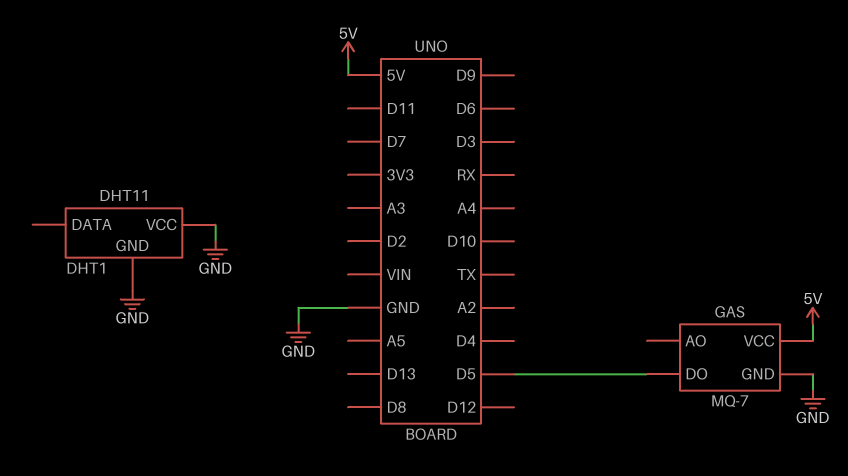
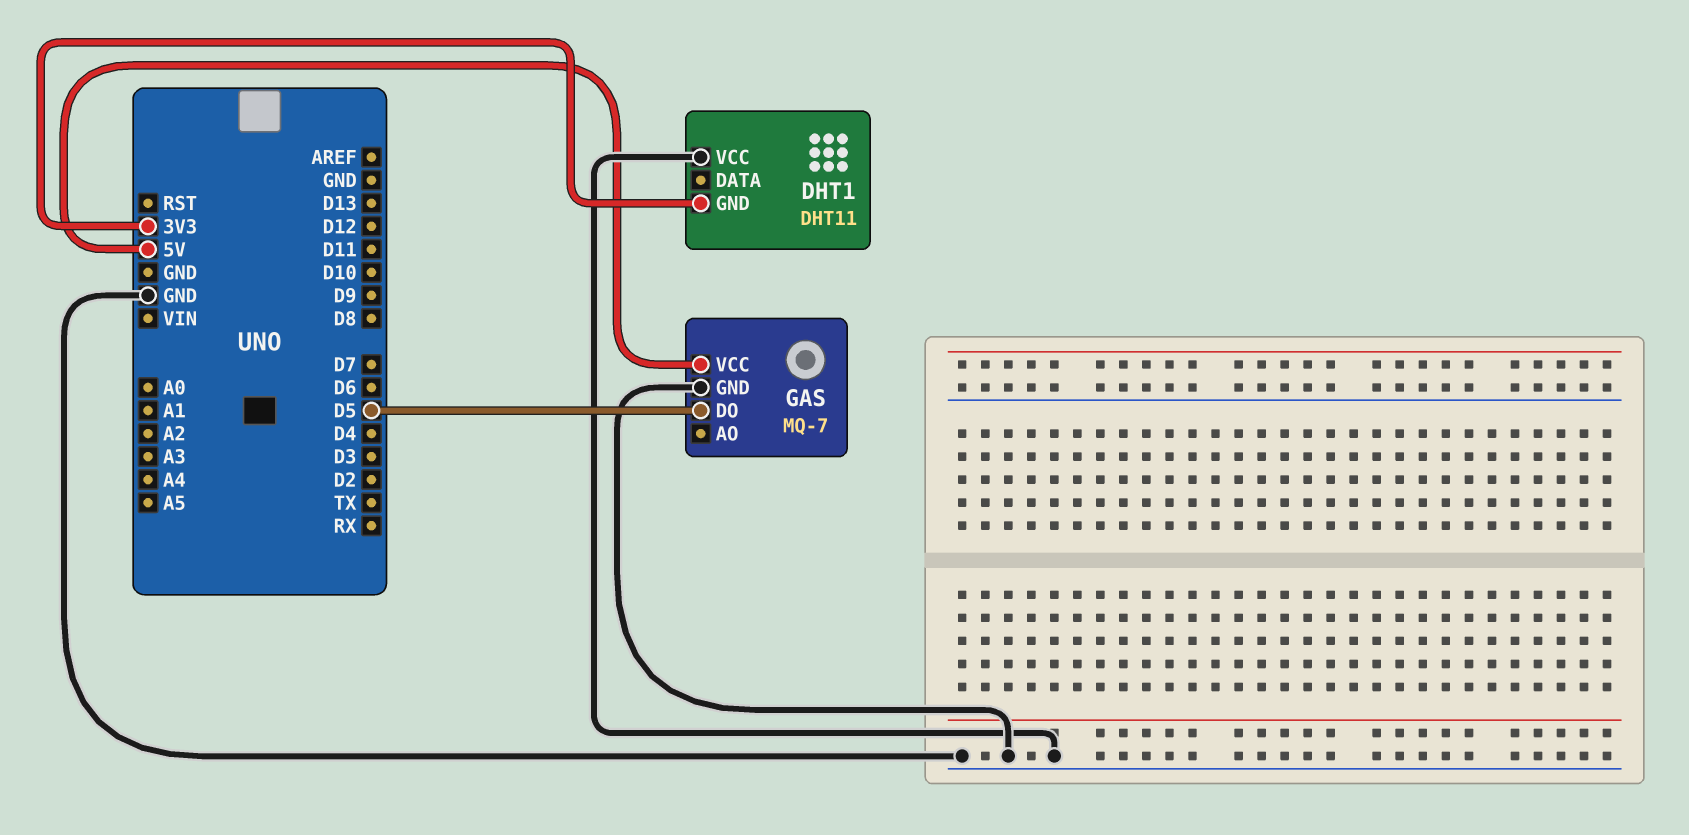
DHT1 pin GND: GND -> 3V3

